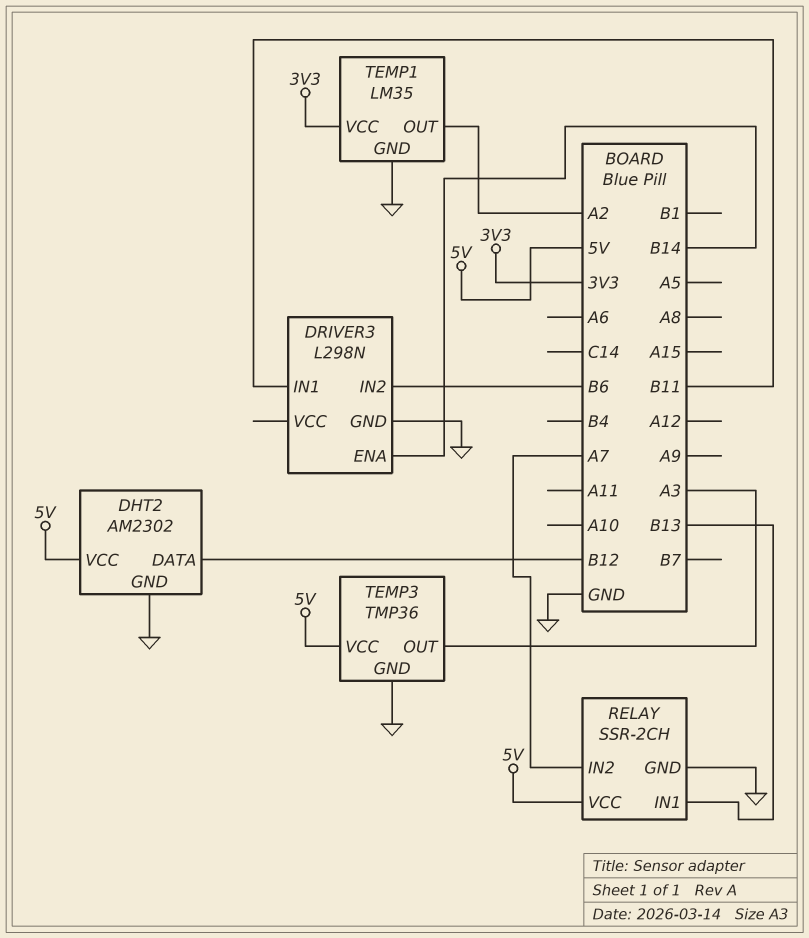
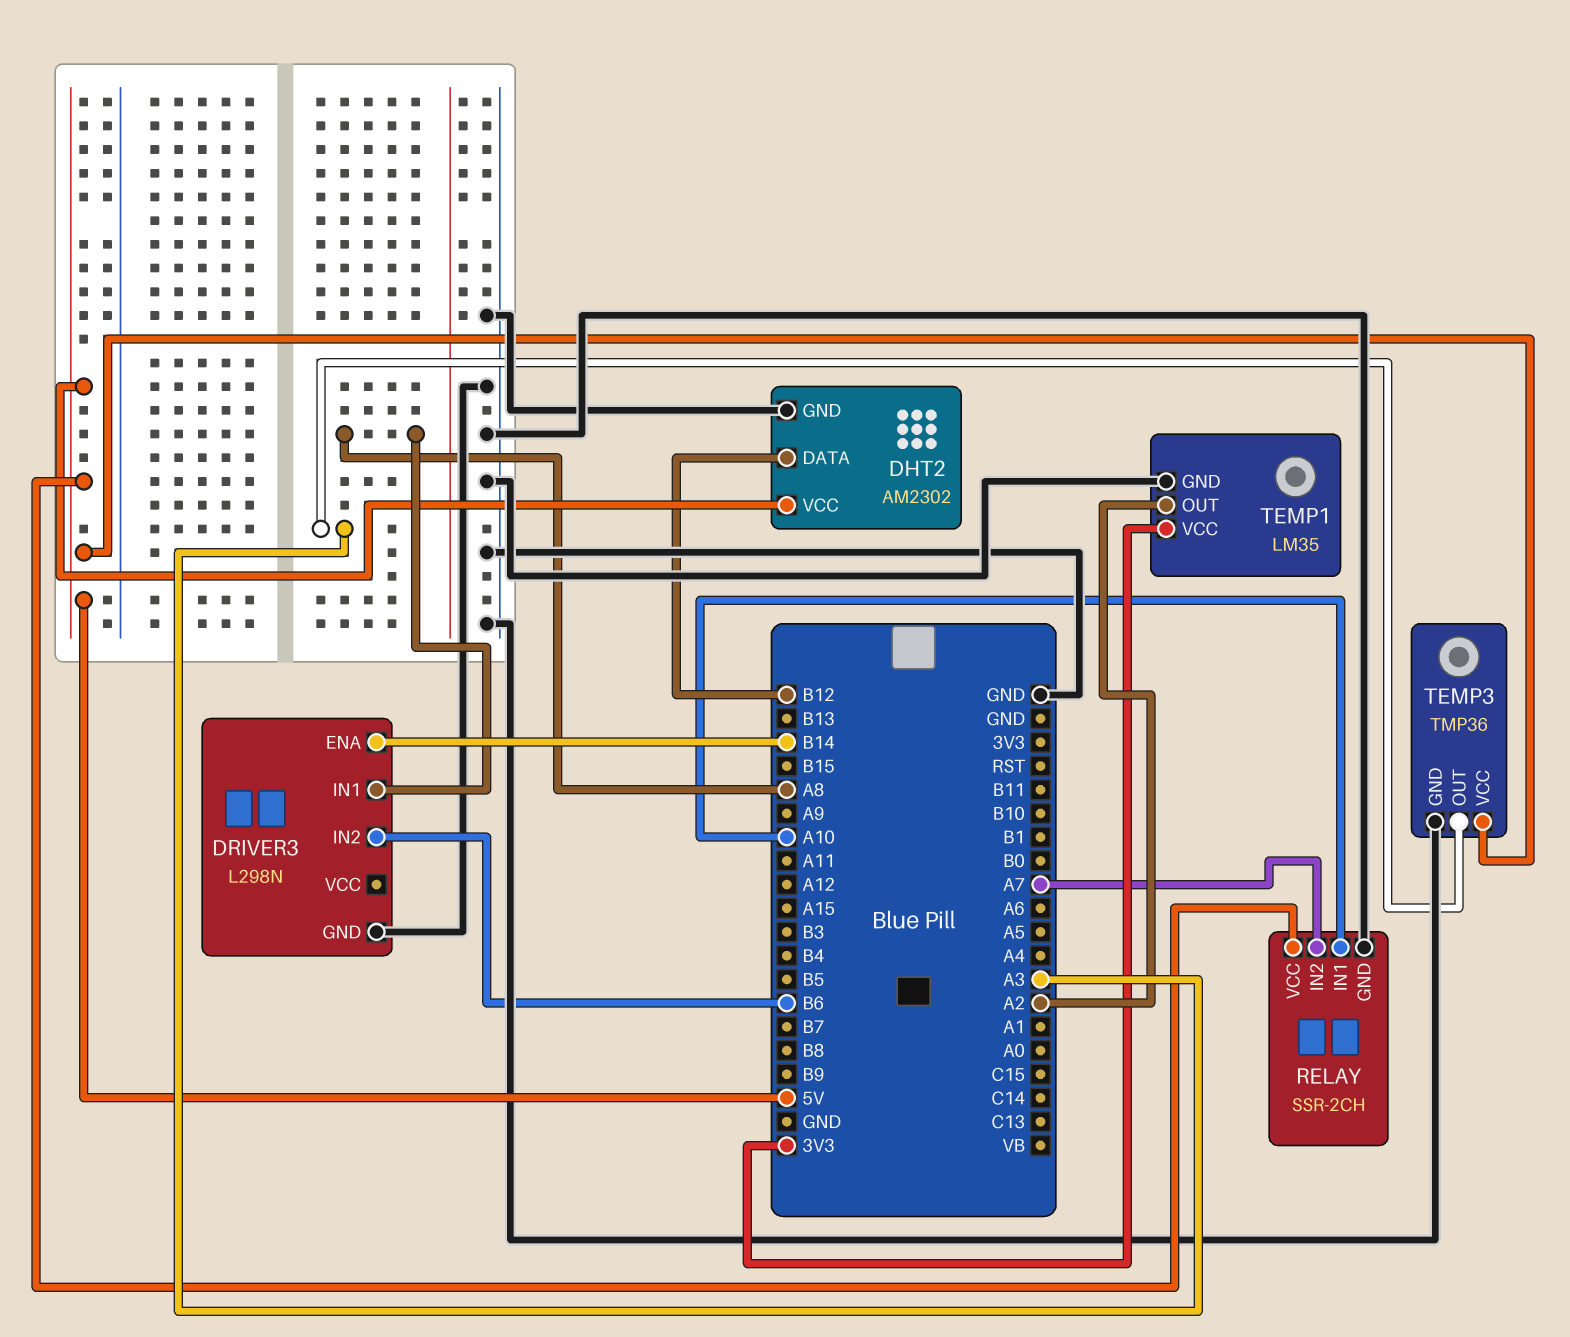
DRIVER3 pin IN1: B11 -> A8
RELAY pin IN1: B13 -> A10

